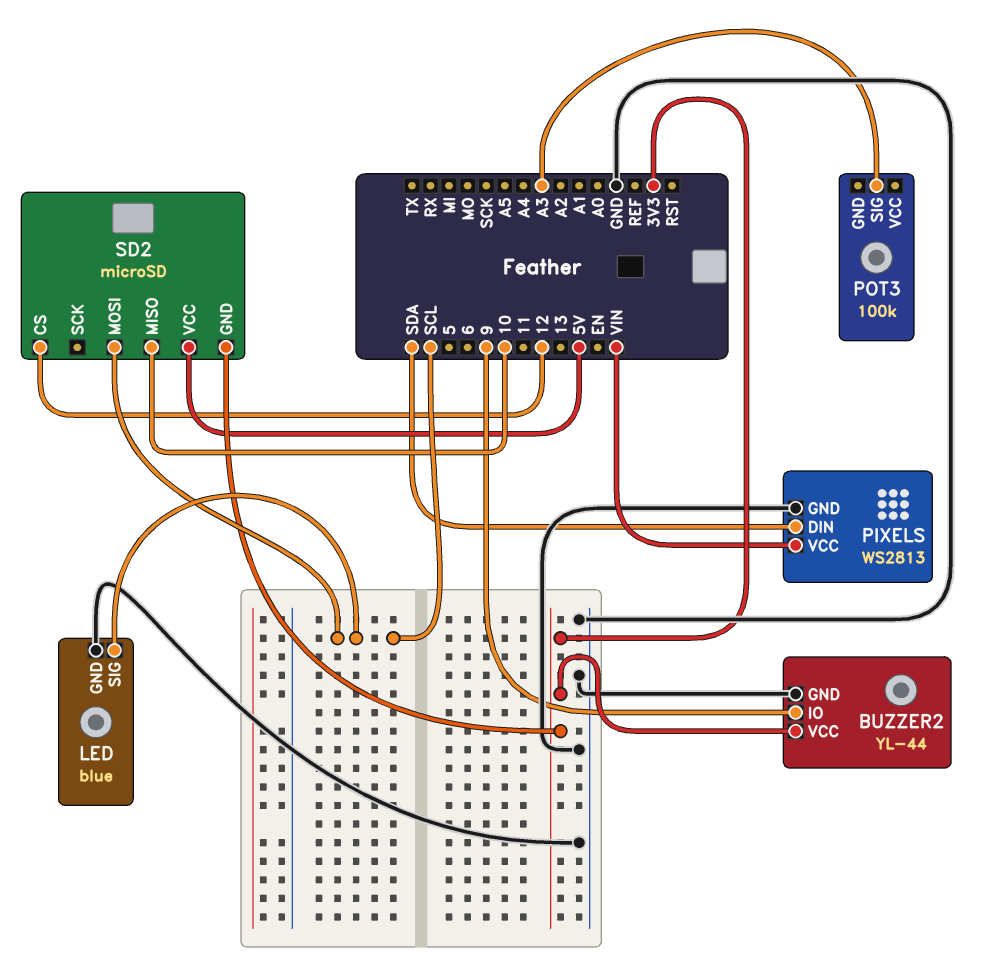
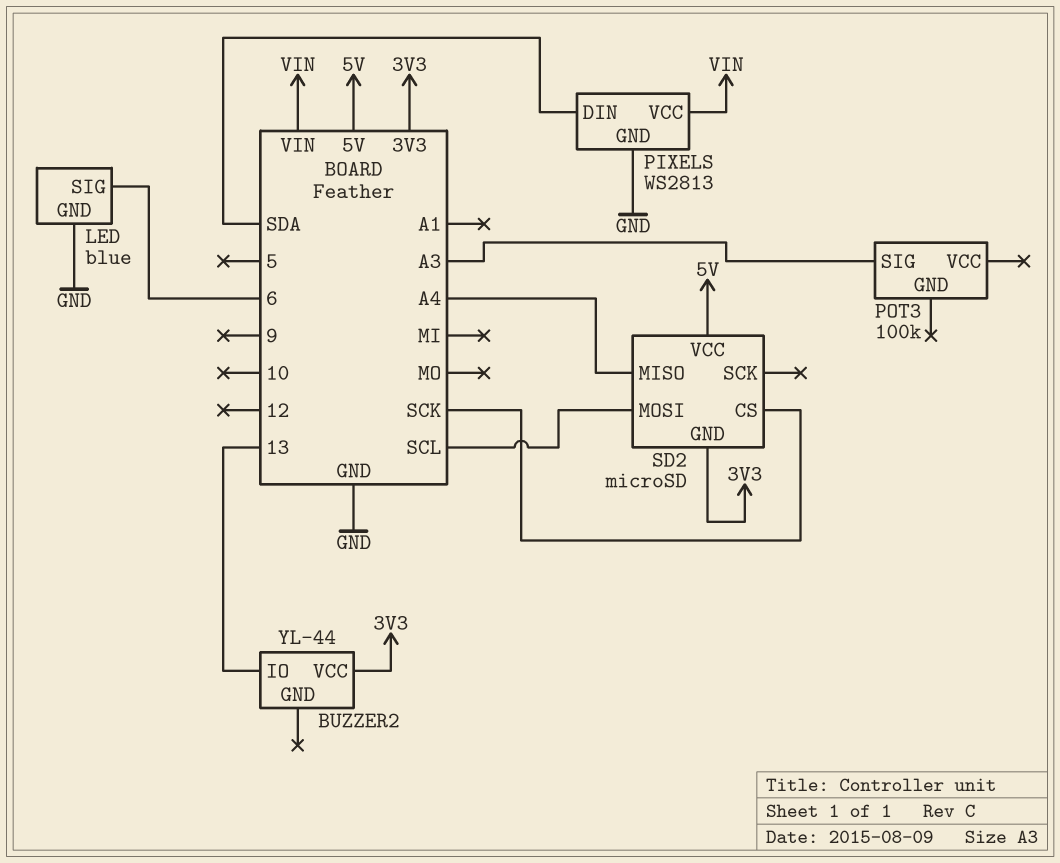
BUZZER2 pin GND: GND -> none
BUZZER2 pin IO: 9 -> 13
LED pin SIG: SCL -> 6
SD2 pin CS: 12 -> SCK
SD2 pin MISO: 10 -> A4

